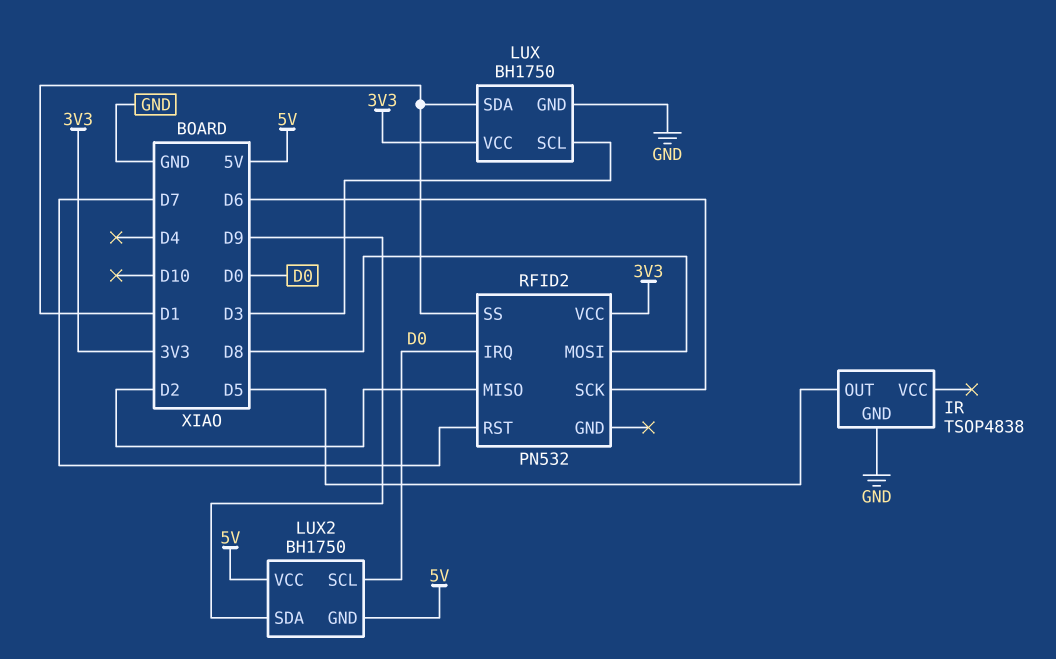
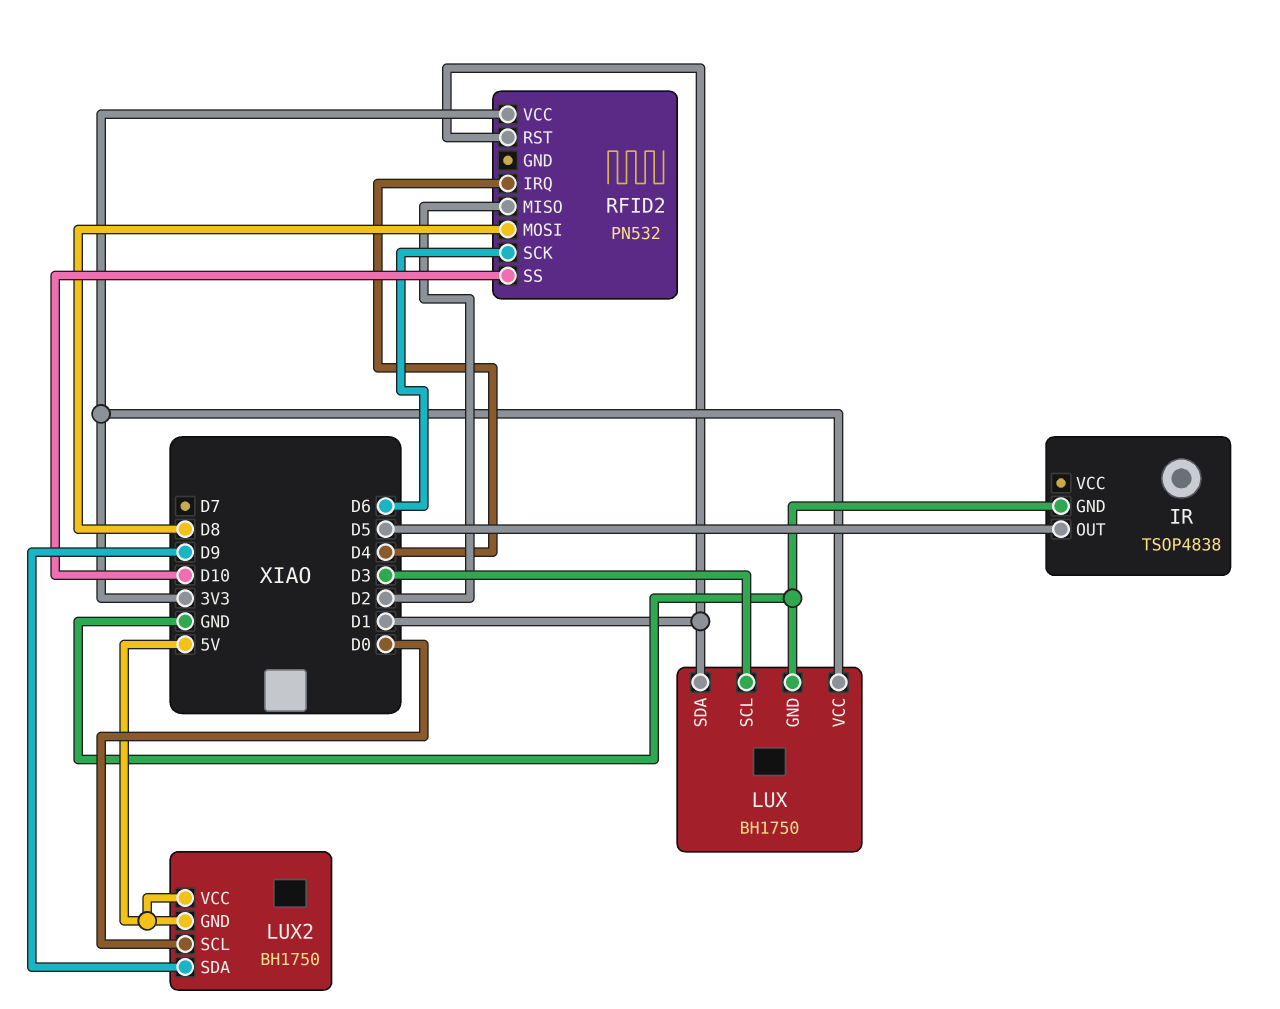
RFID2 pin IRQ: D0 -> D4
RFID2 pin RST: D7 -> D1
RFID2 pin SS: D1 -> D10

